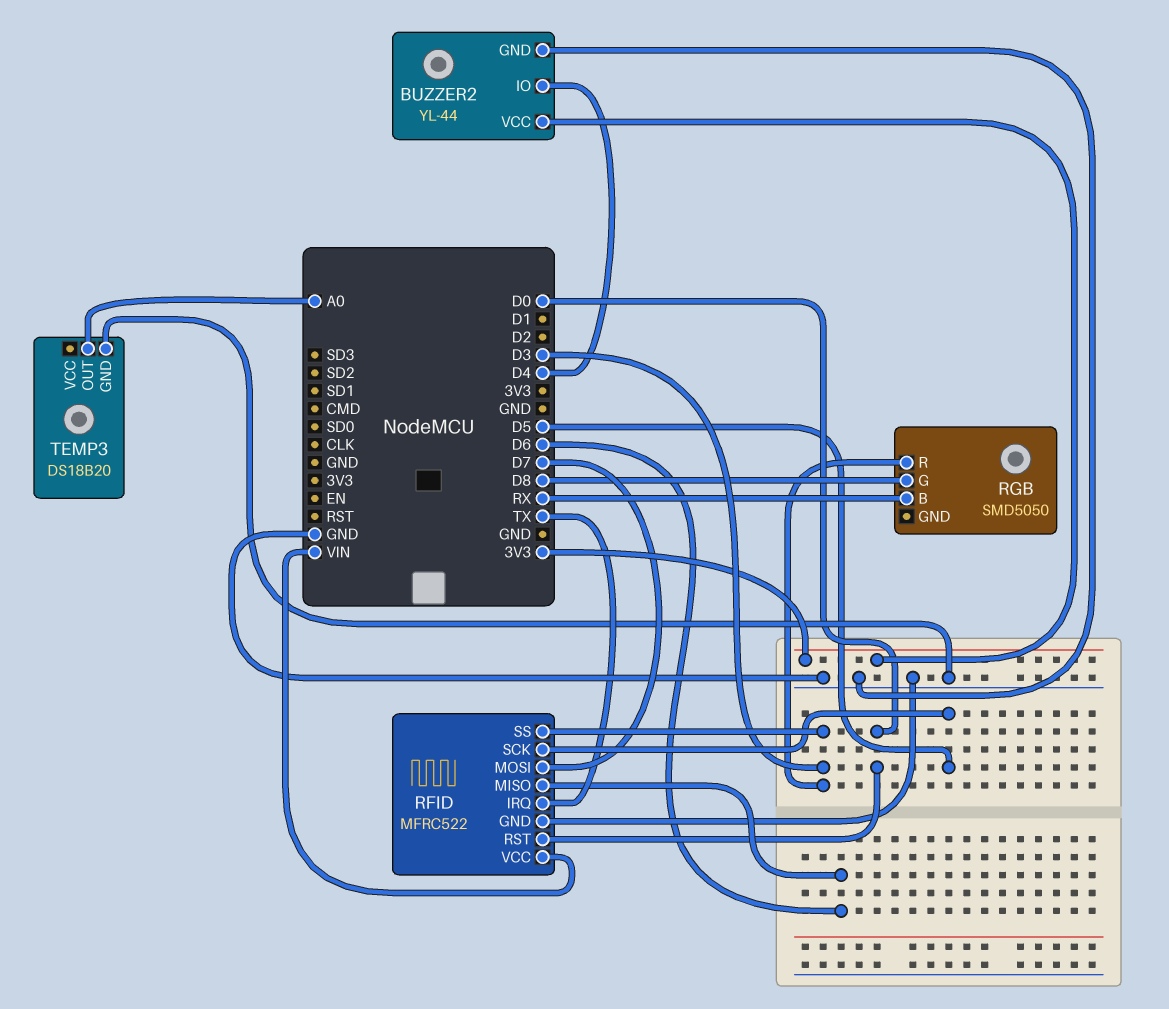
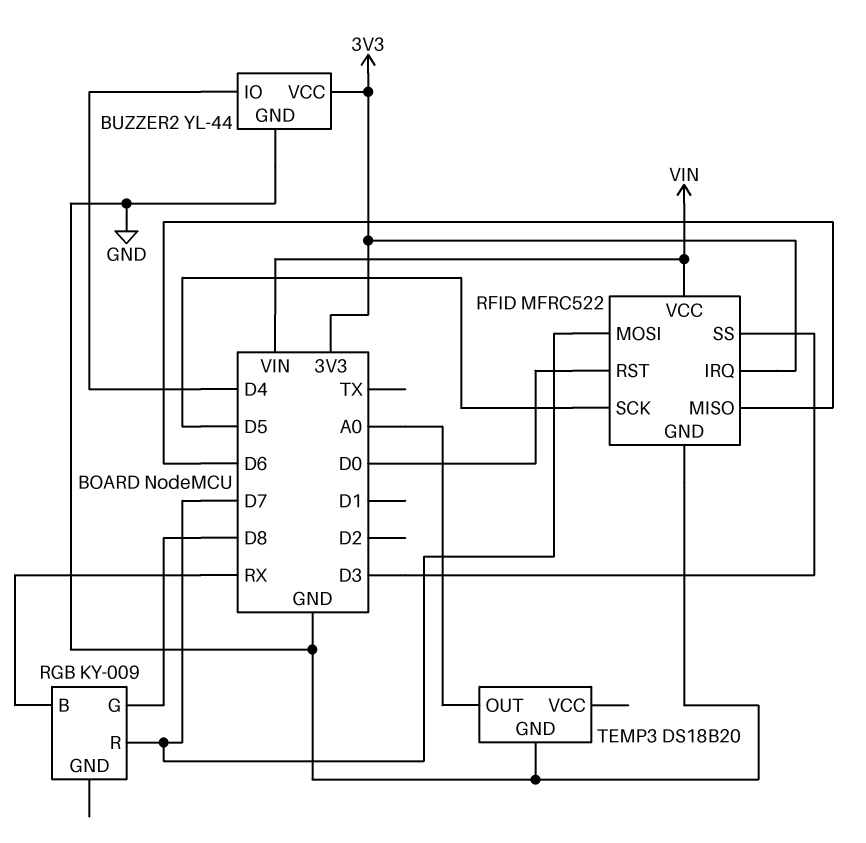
RFID pin IRQ: TX -> 3V3
RGB: SMD5050 -> KY-009
RGB pin R: D3 -> D7

